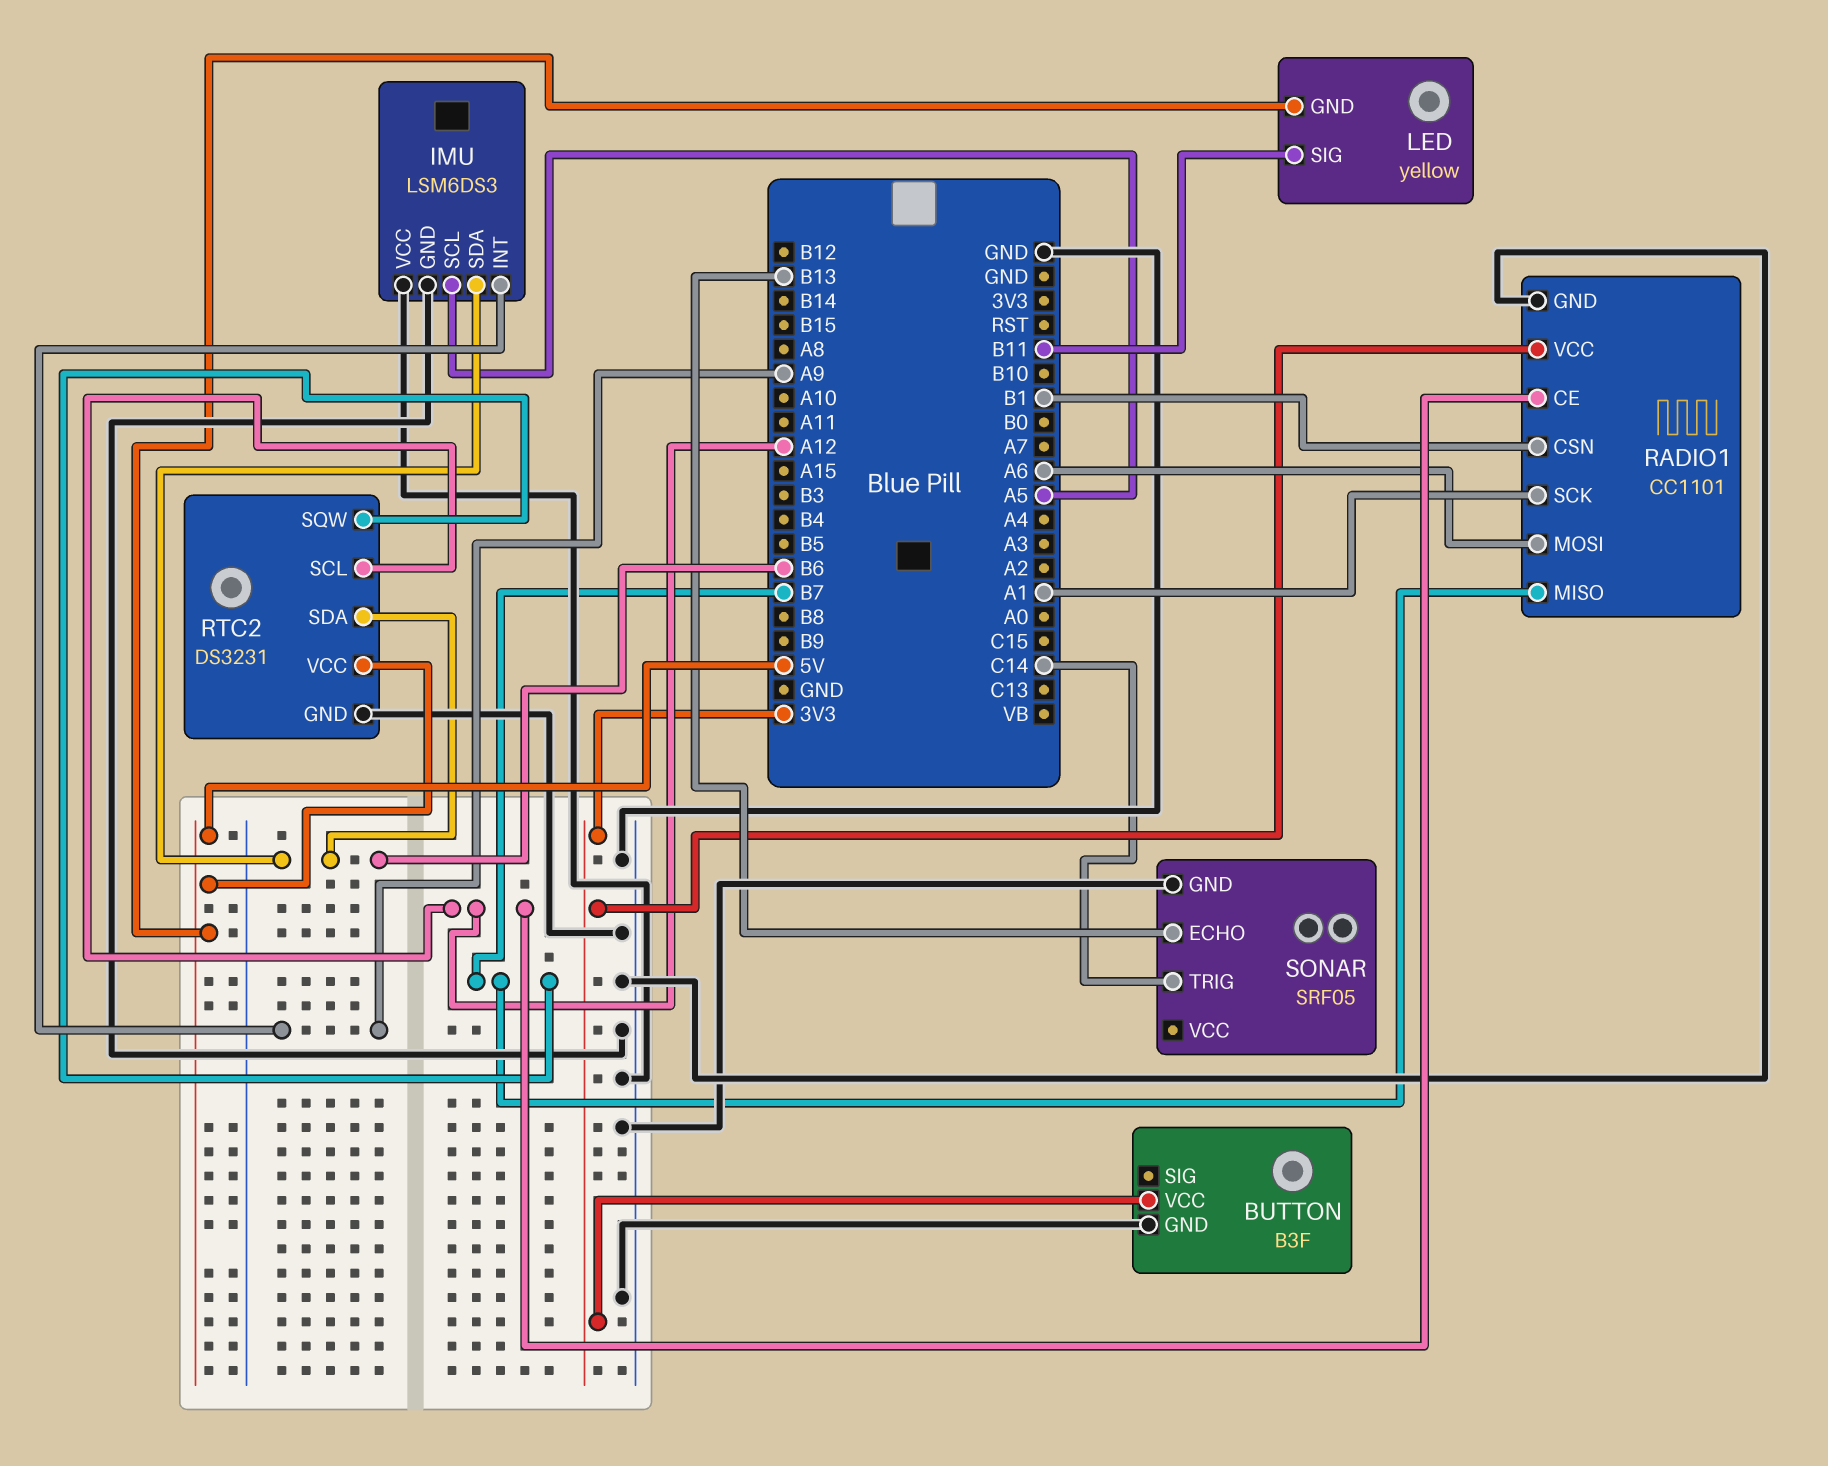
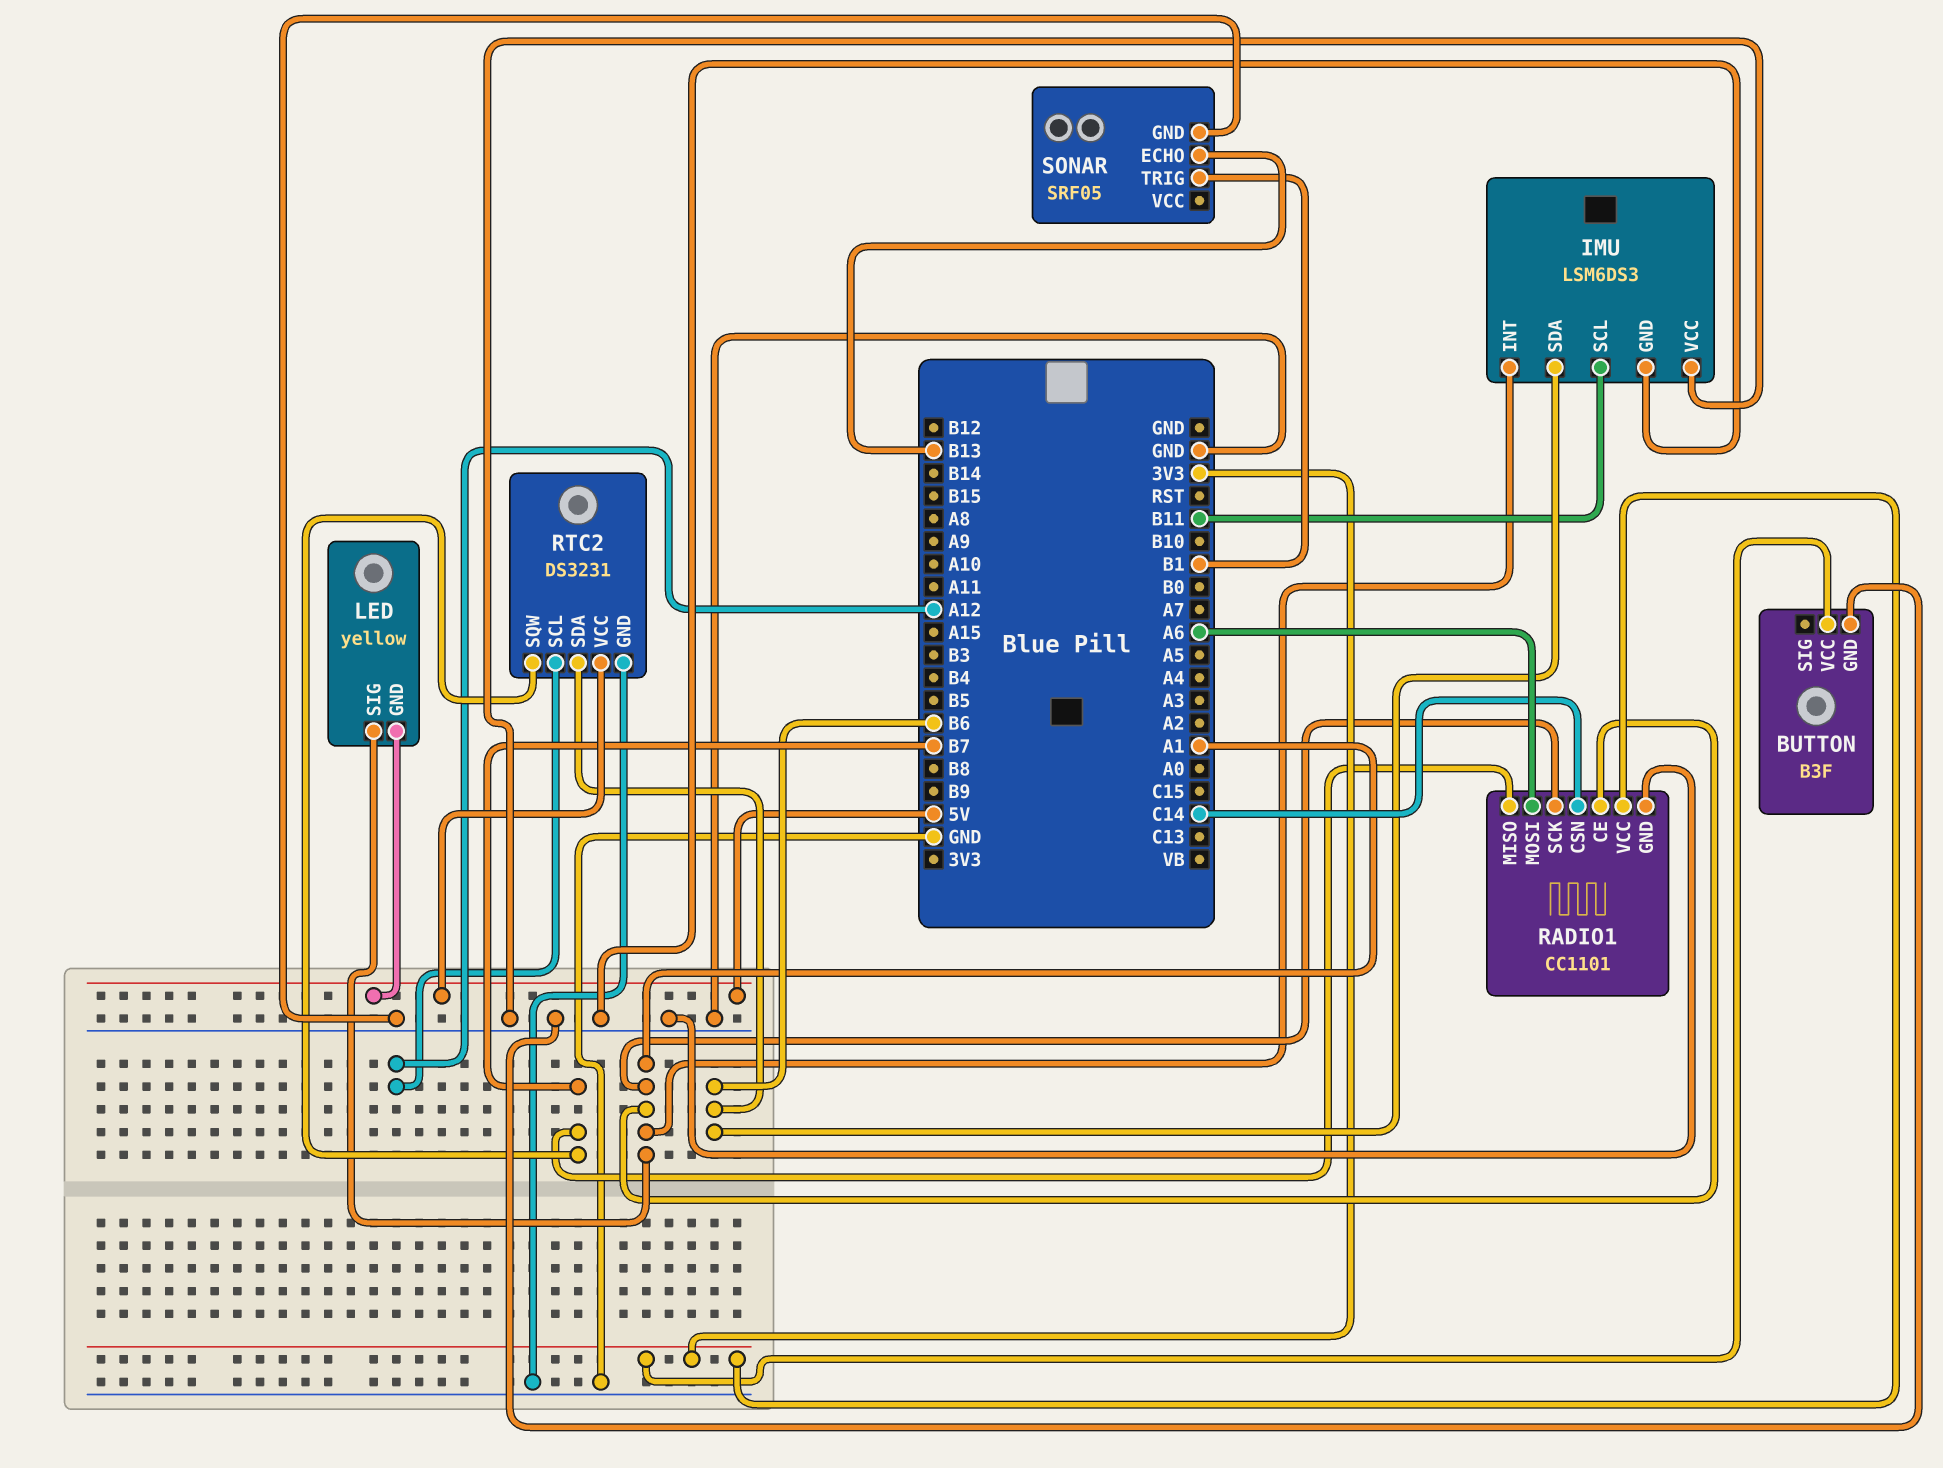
IMU pin INT: A9 -> A1
IMU pin SCL: A5 -> B11
LED pin SIG: B11 -> A1
RADIO1 pin CE: A12 -> A1
RADIO1 pin CSN: B1 -> C14
SONAR pin TRIG: C14 -> B1

